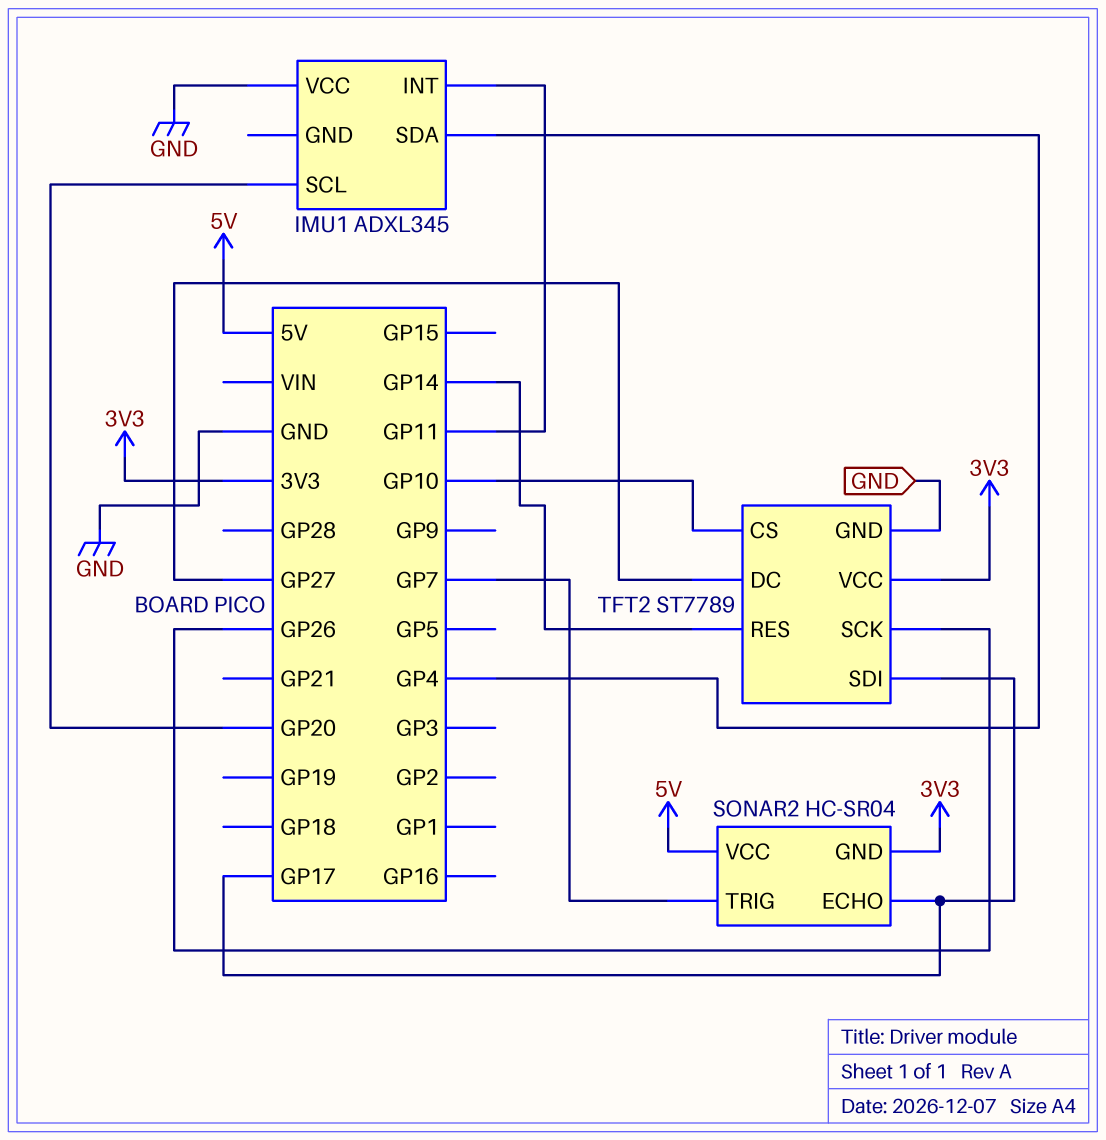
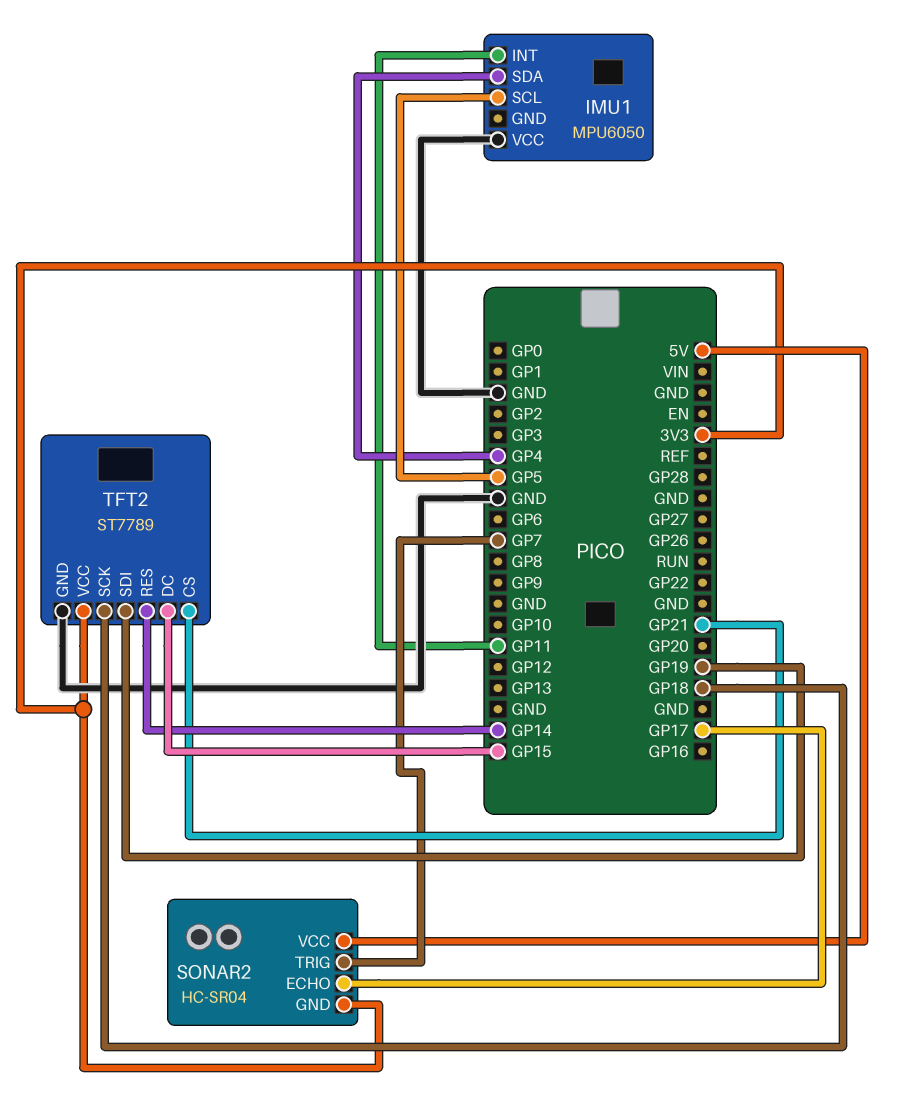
IMU1: ADXL345 -> MPU6050
IMU1 pin SCL: GP20 -> GP5
TFT2 pin CS: GP10 -> GP21
TFT2 pin DC: GP27 -> GP15
TFT2 pin SCK: GP26 -> GP18
TFT2 pin SDI: GP17 -> GP19

